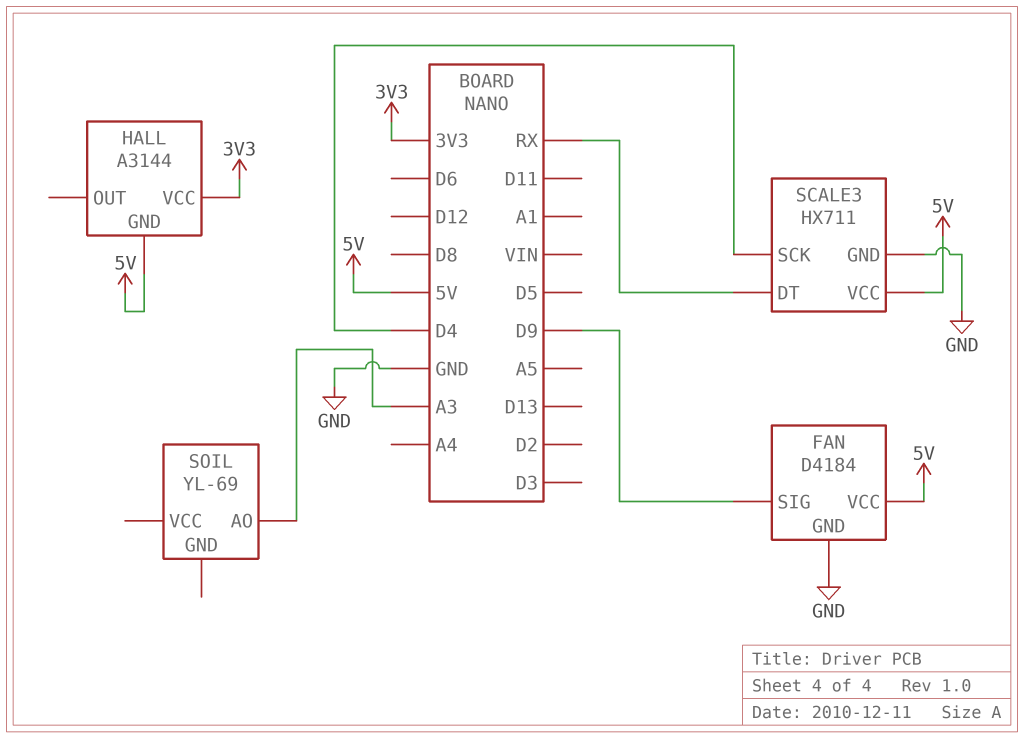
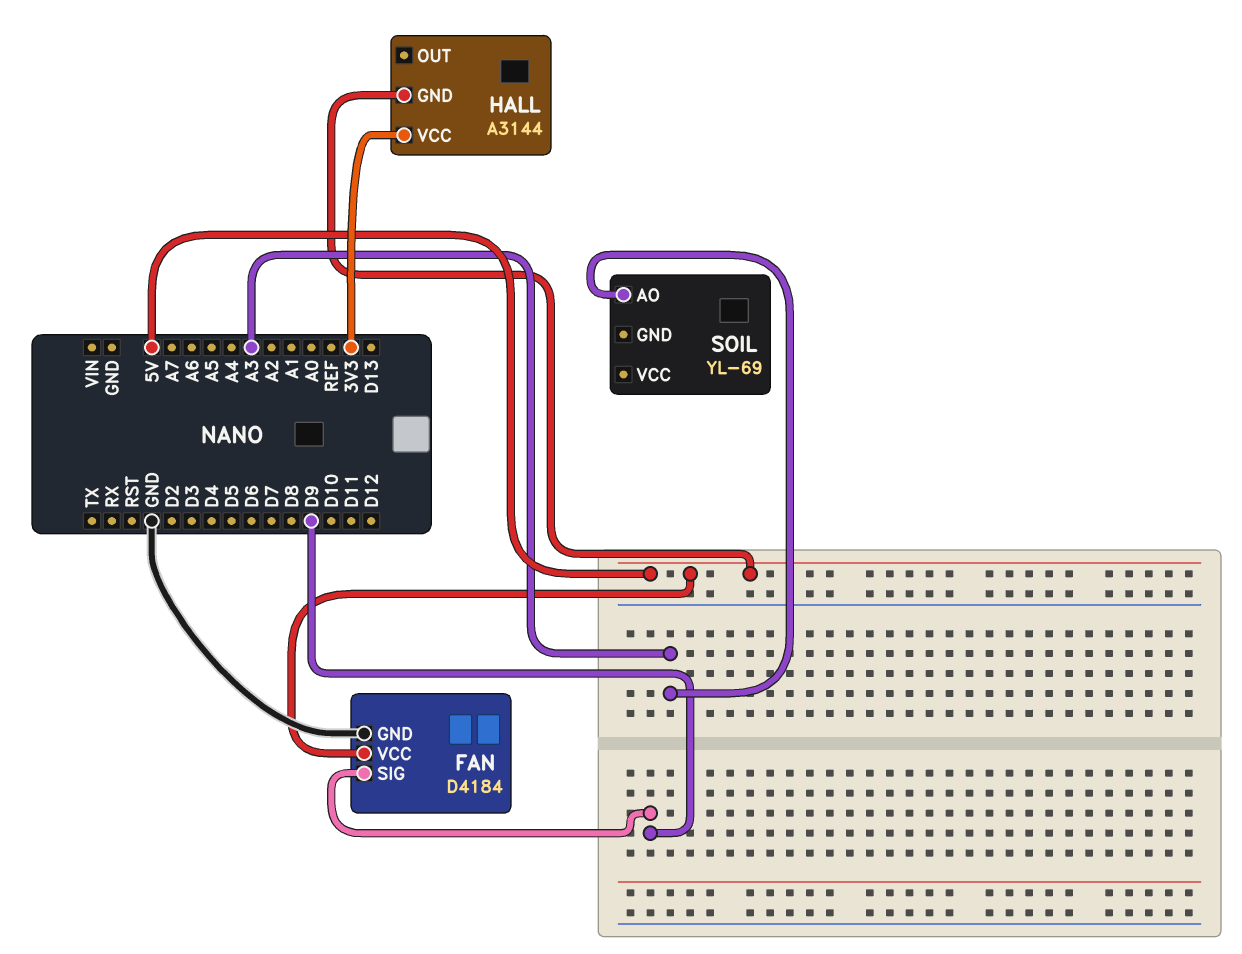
SCALE3: HX711 -> none
SCALE3 pin DT: RX -> none
SCALE3 pin GND: GND -> none
SCALE3 pin SCK: D4 -> none
SCALE3 pin VCC: 5V -> none

